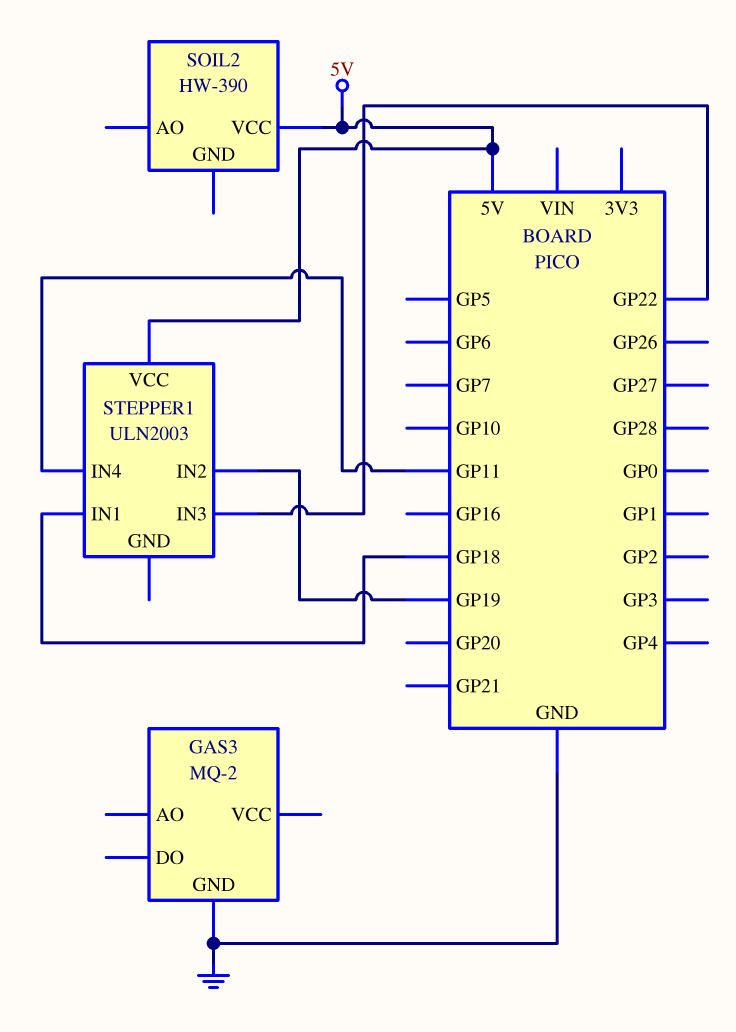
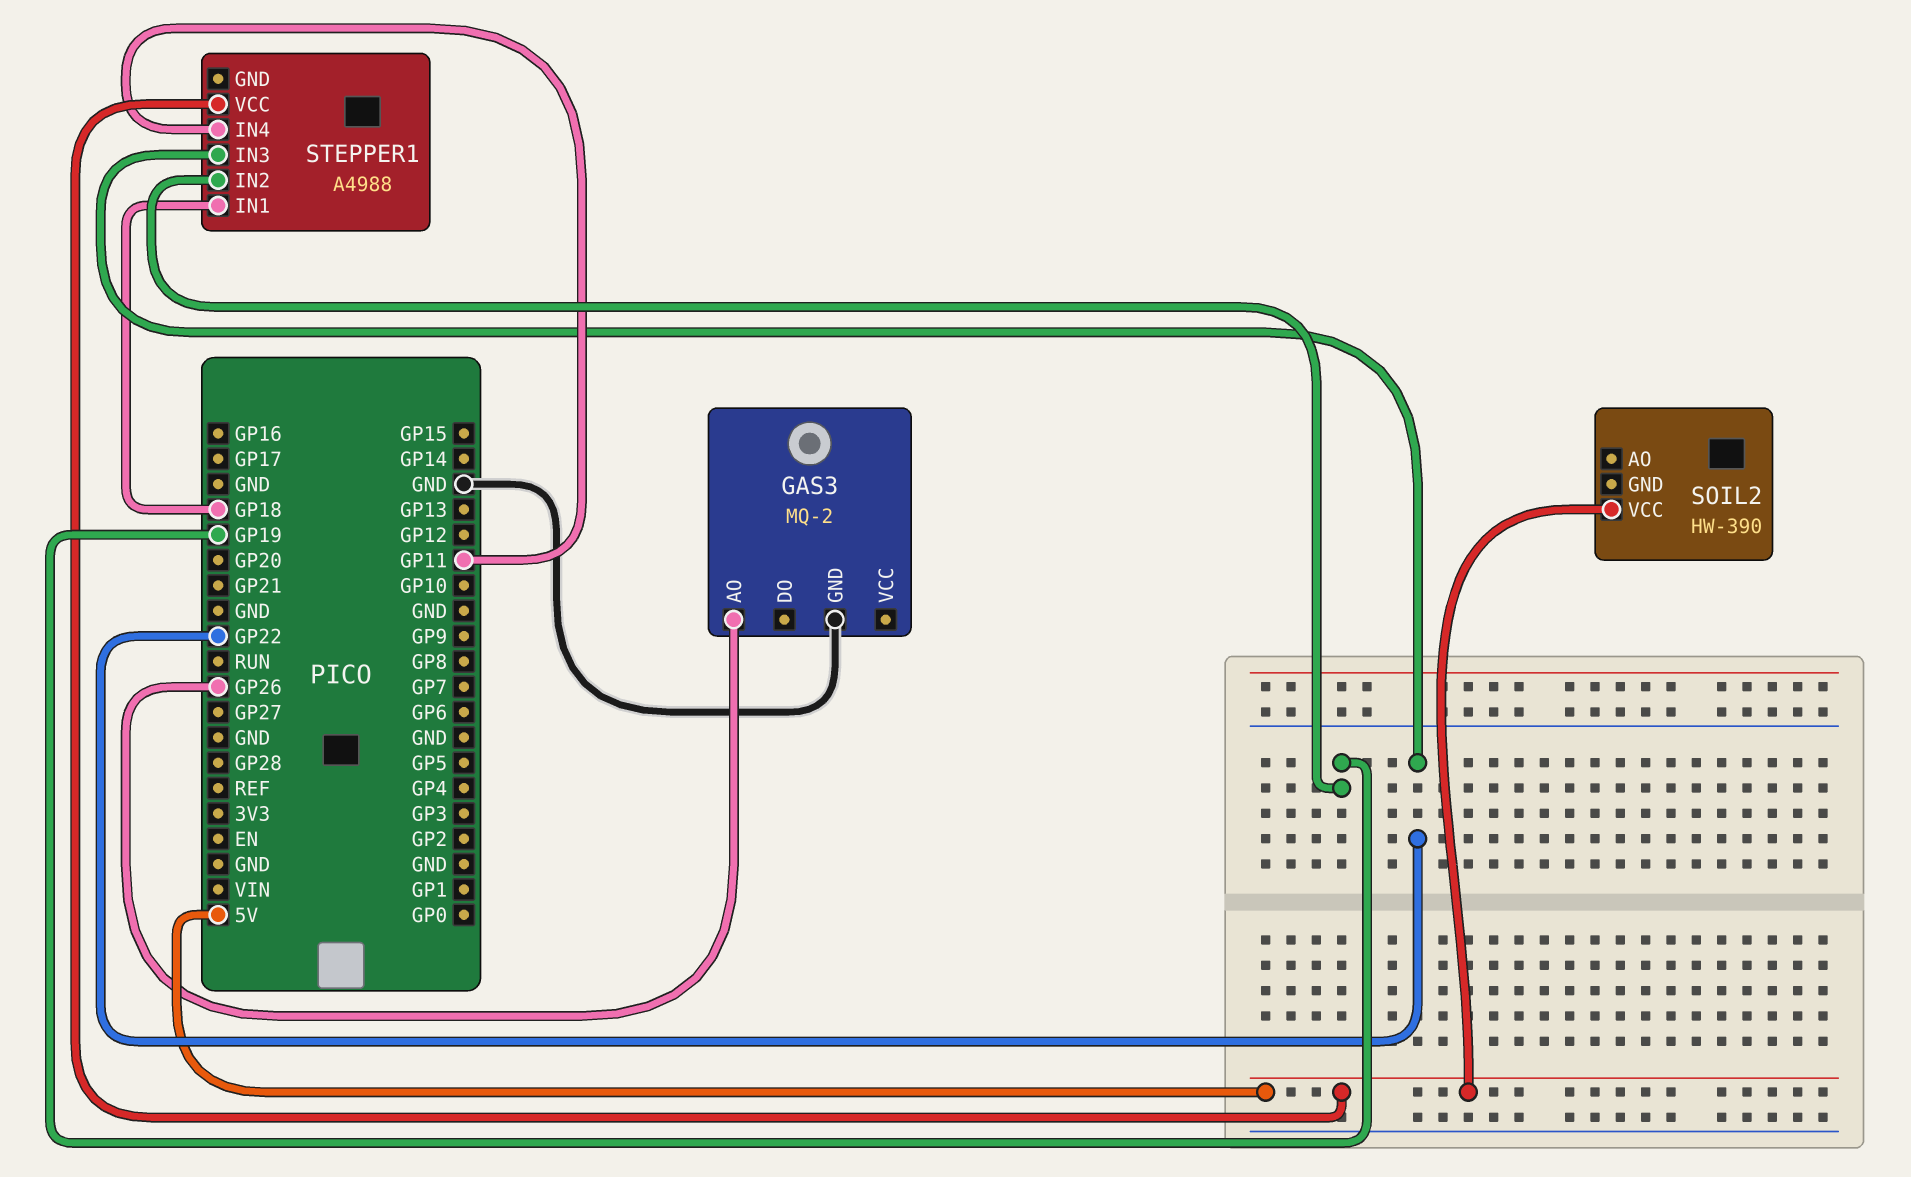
GAS3 pin AO: none -> GP26
STEPPER1: ULN2003 -> A4988

